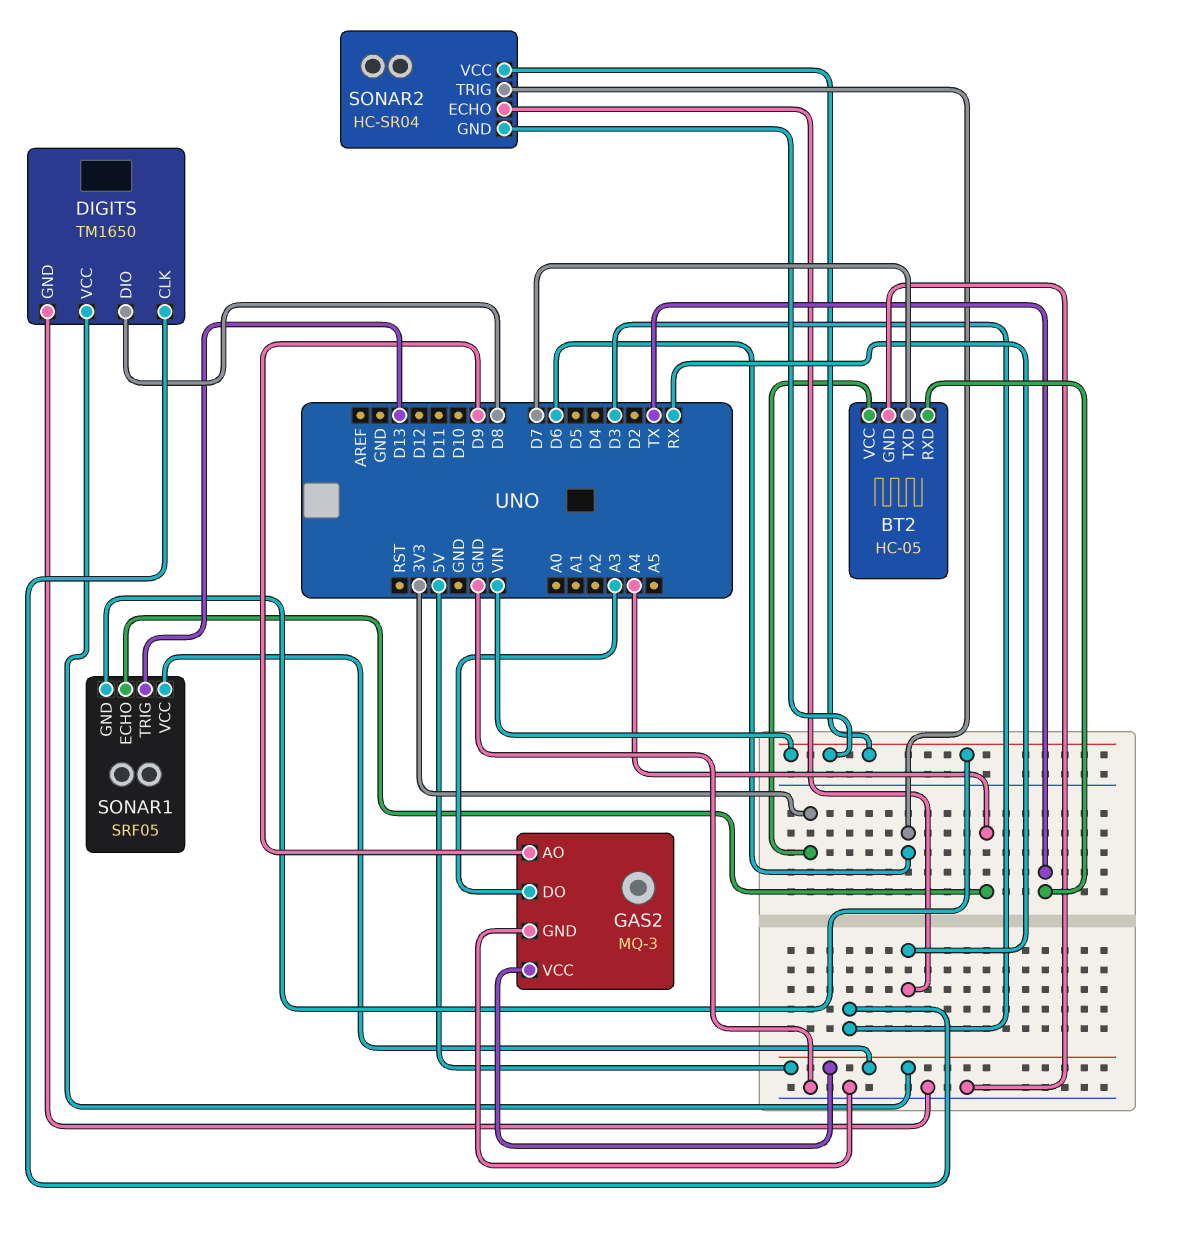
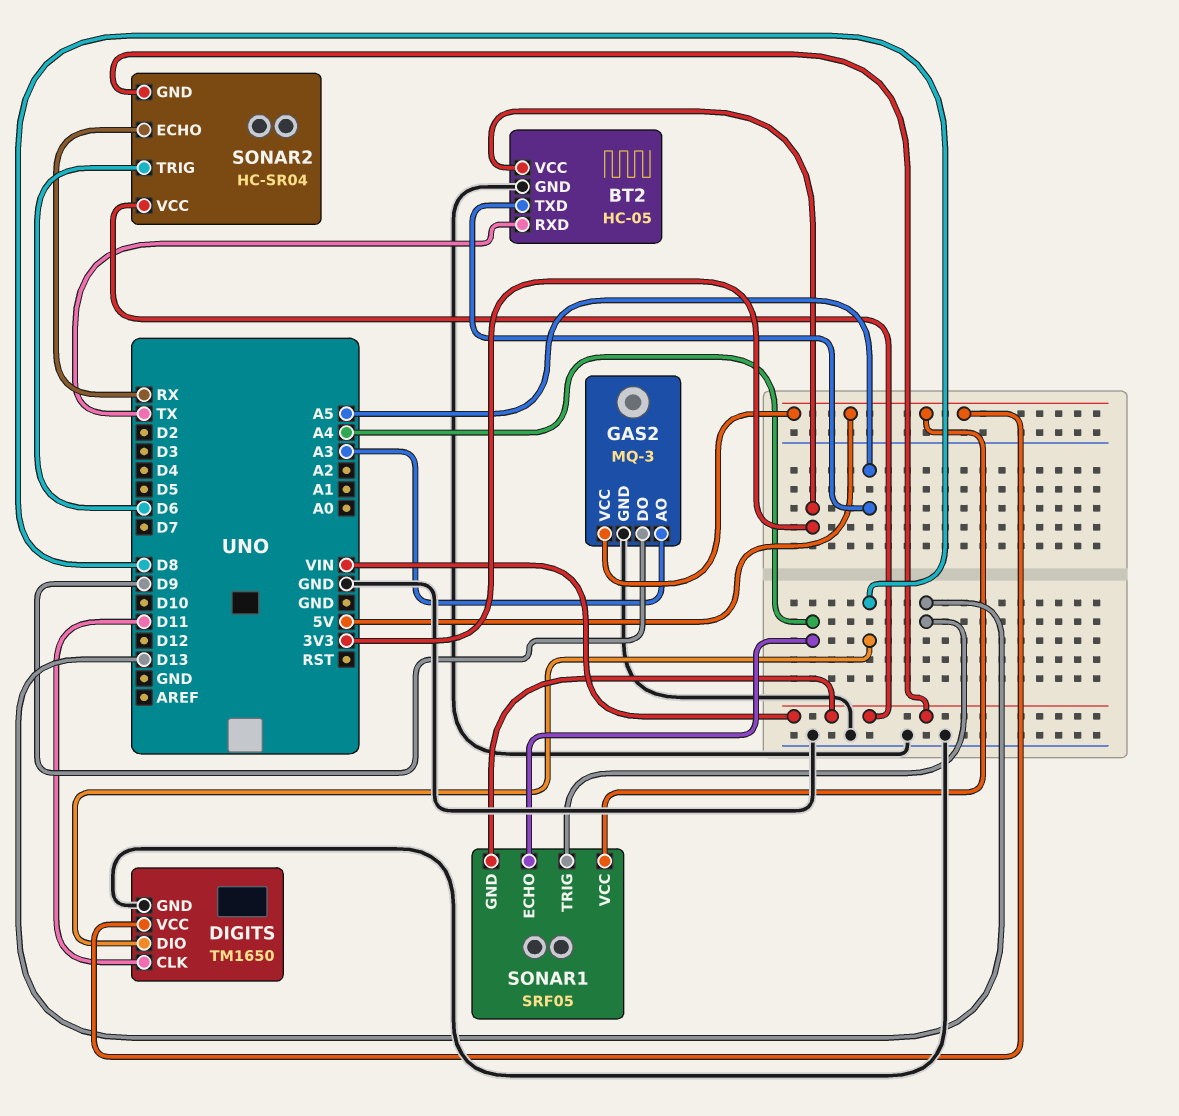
BT2 pin TXD: D7 -> A5
DIGITS pin CLK: D3 -> D11
GAS2 pin AO: D9 -> A3
GAS2 pin DO: A3 -> D9

